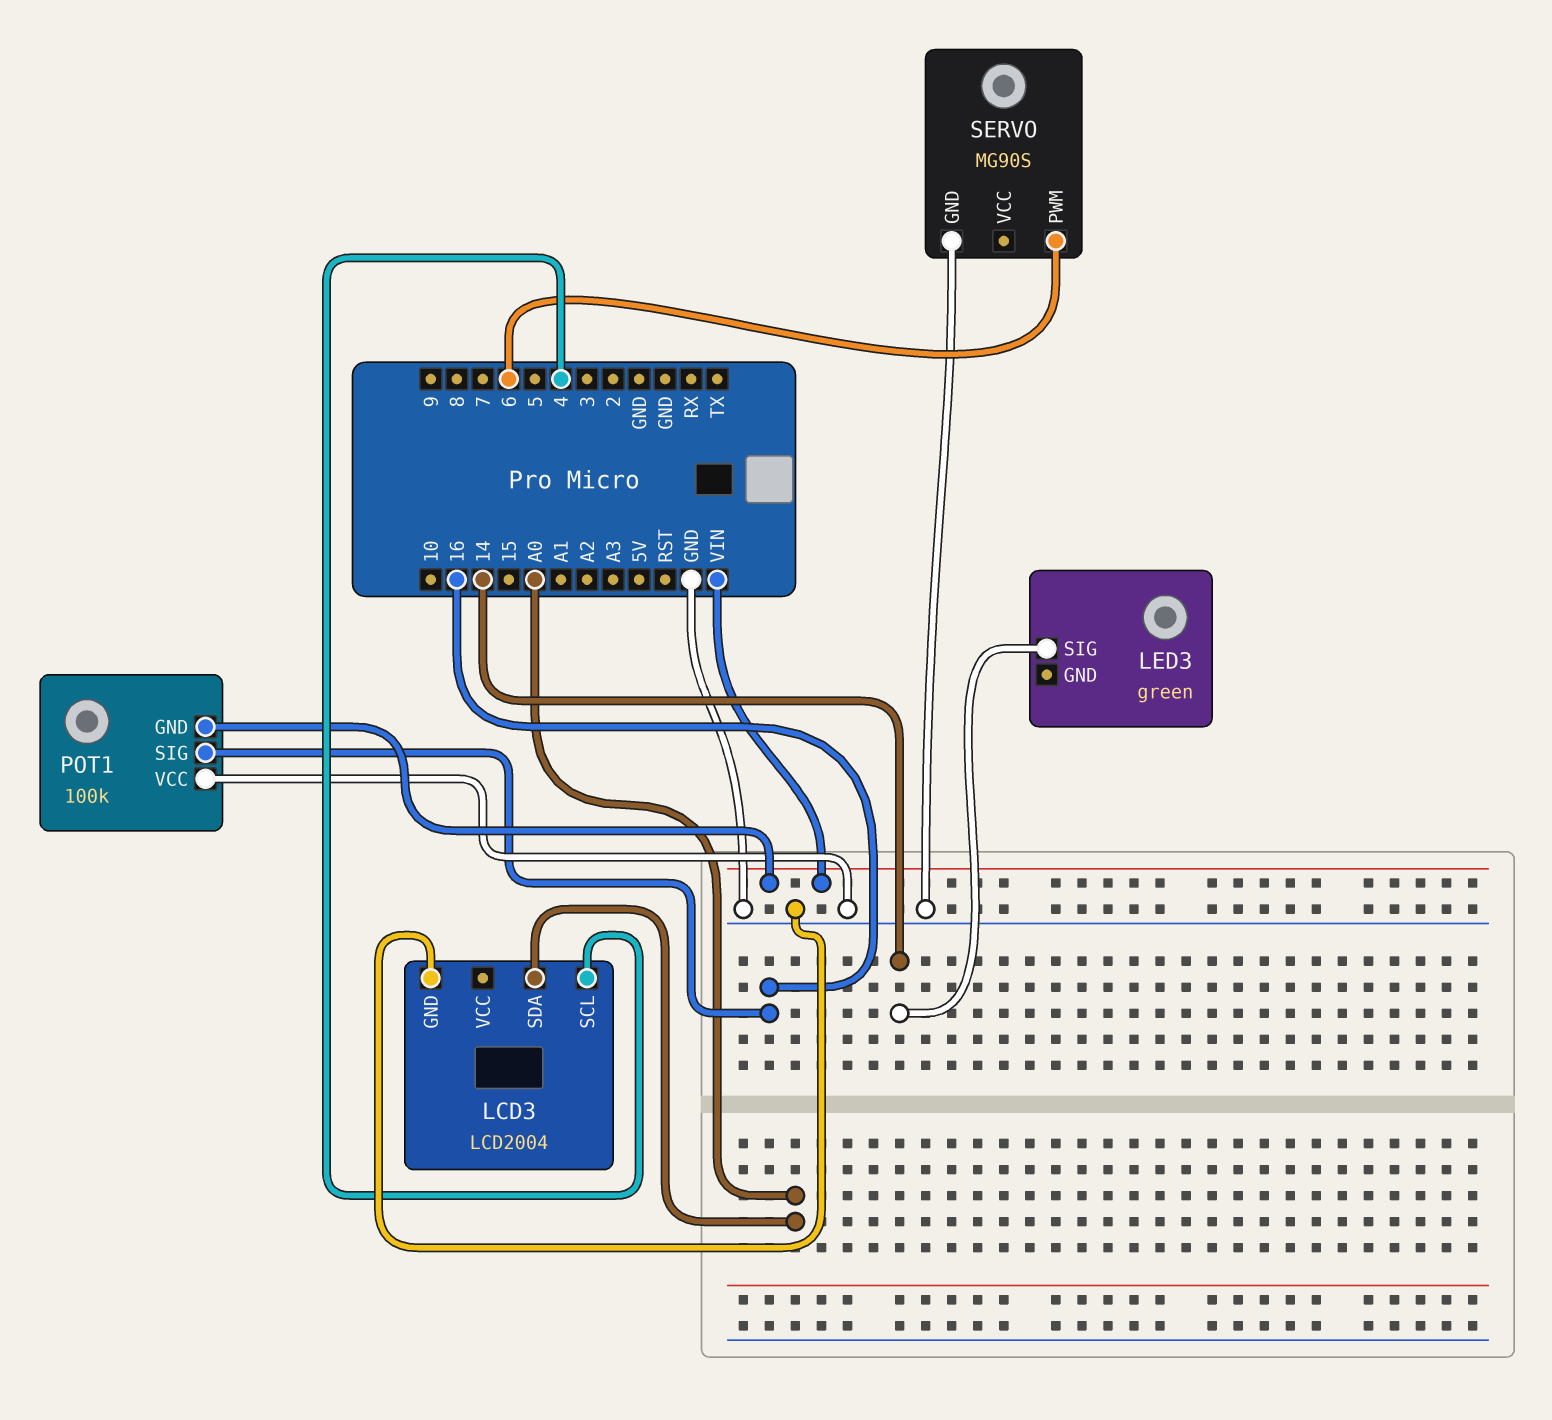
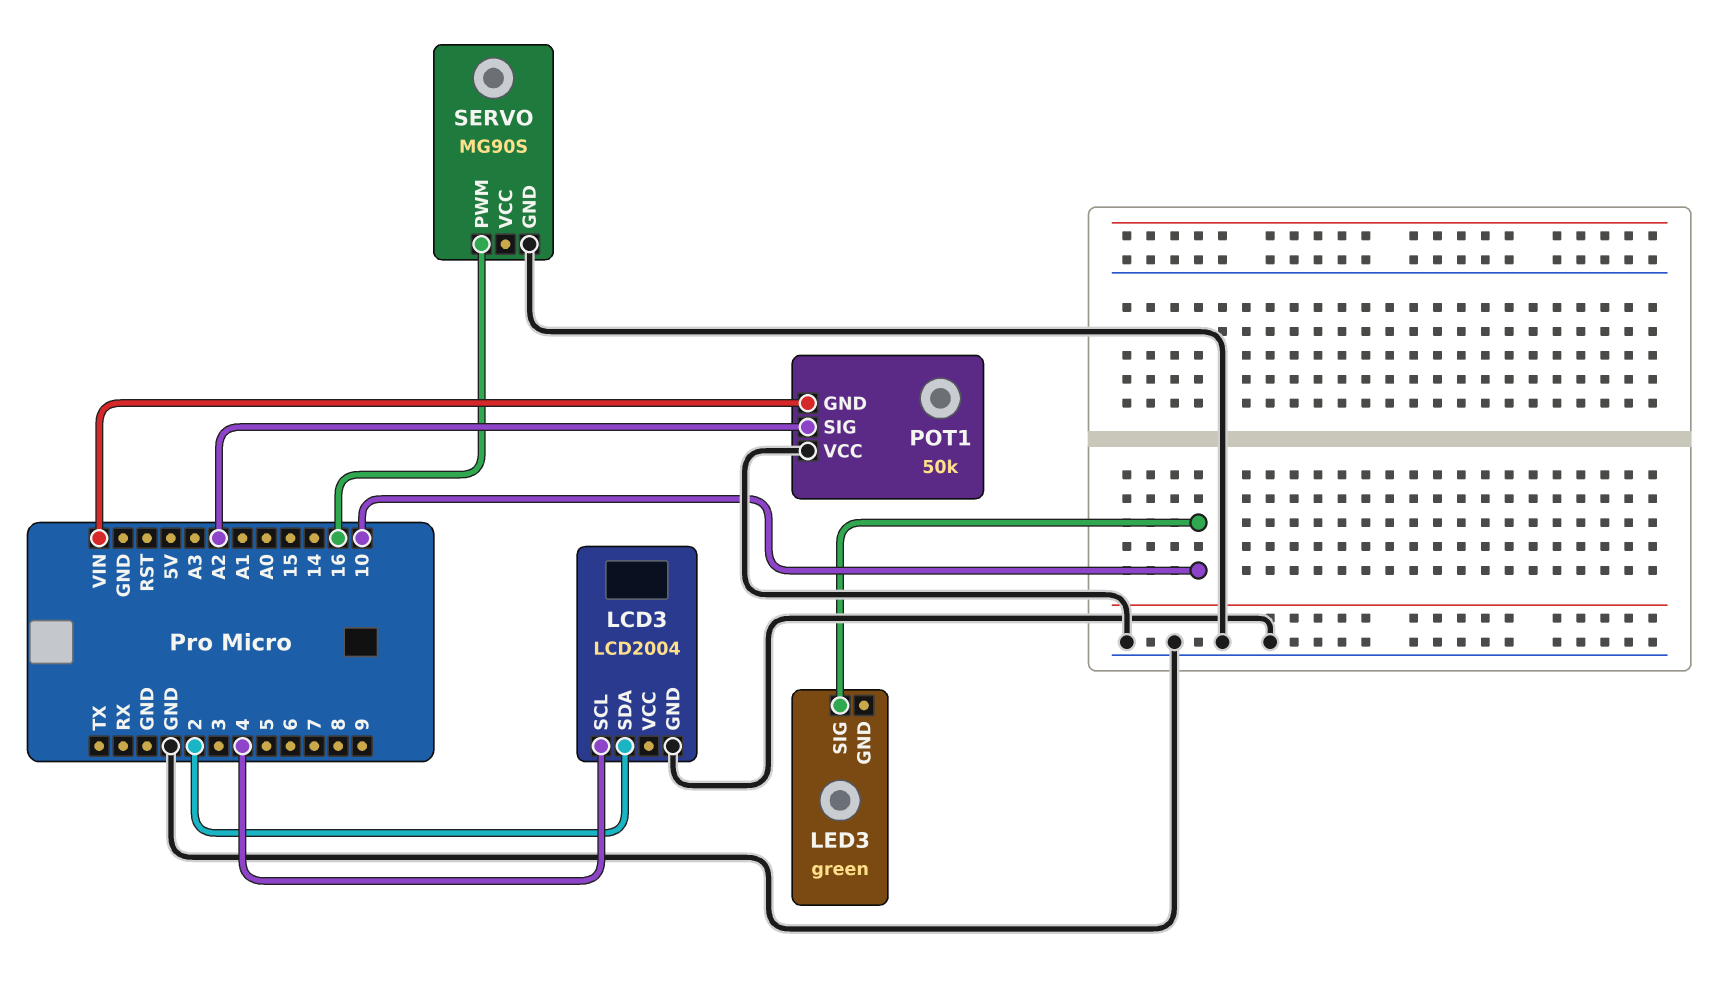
LCD3 pin SDA: A0 -> 2
LED3 pin SIG: 14 -> 10
POT1: 100k -> 50k
POT1 pin SIG: 16 -> A2
SERVO pin PWM: 6 -> 16

